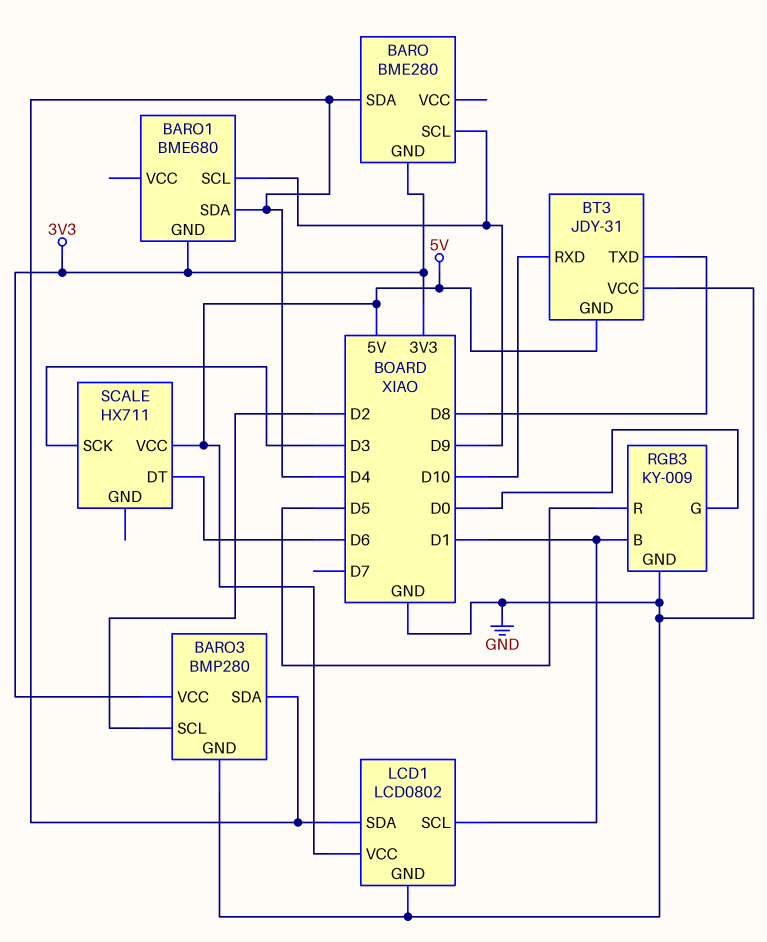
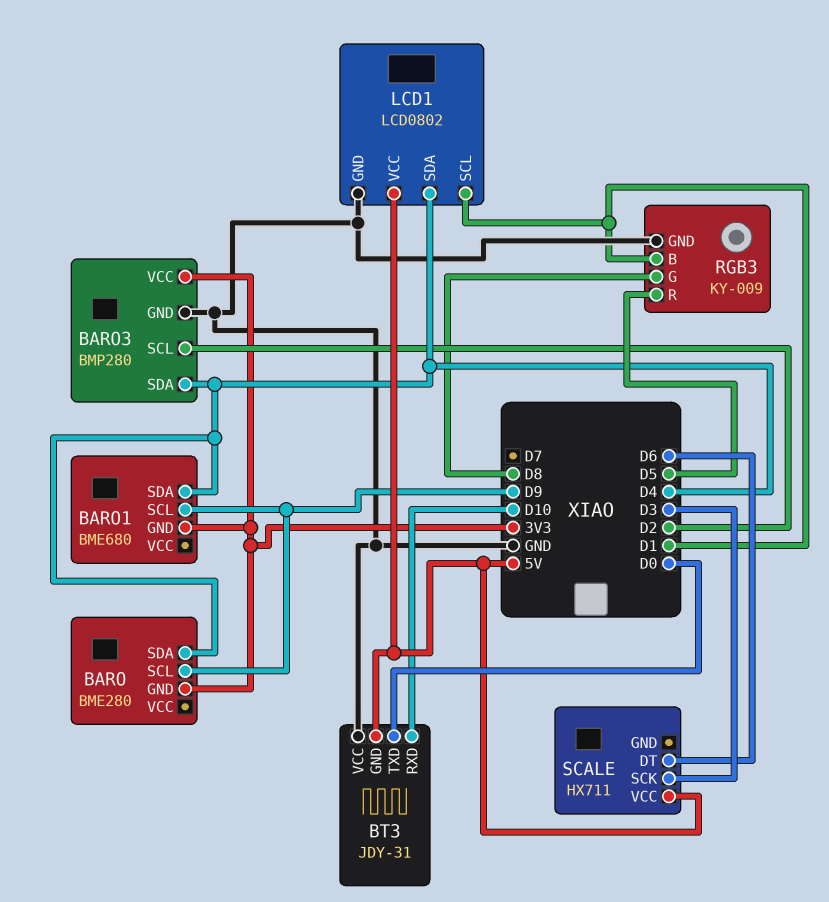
BT3 pin TXD: D8 -> D0
RGB3 pin G: D0 -> D8

